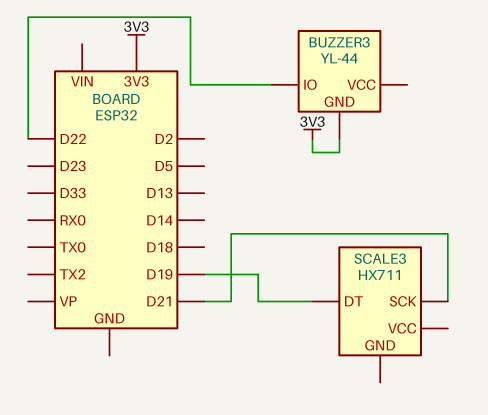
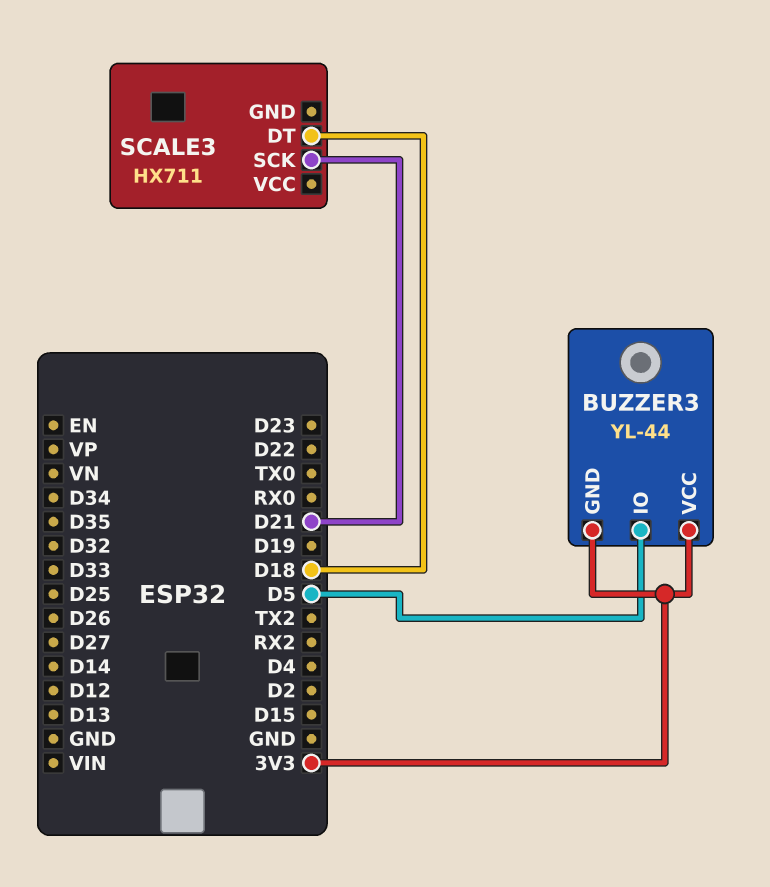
BUZZER3 pin IO: D22 -> D5
BUZZER3 pin VCC: none -> 3V3
SCALE3 pin DT: D19 -> D18

